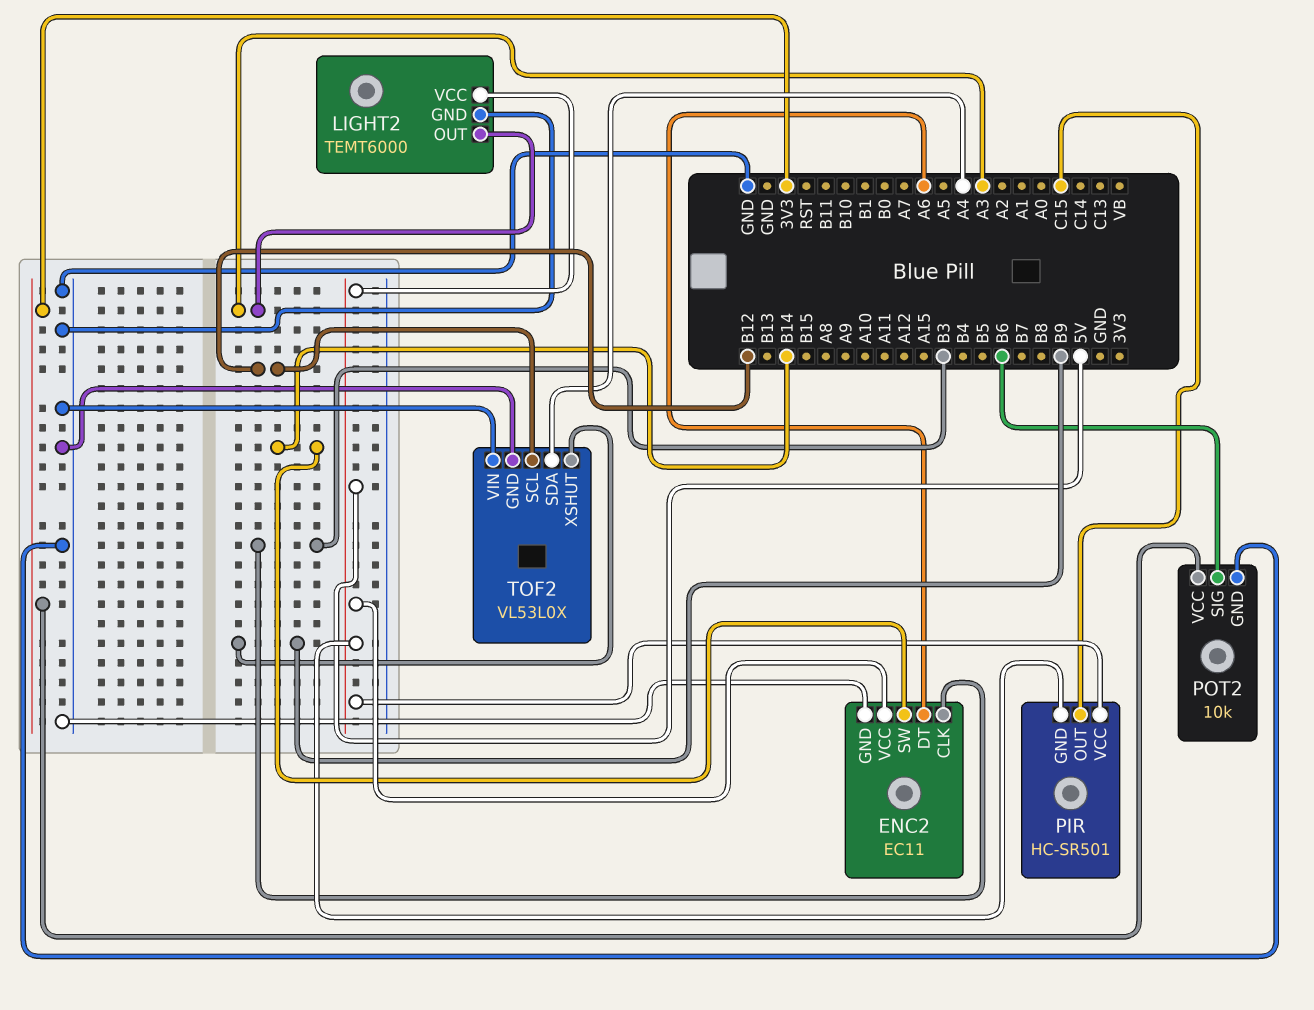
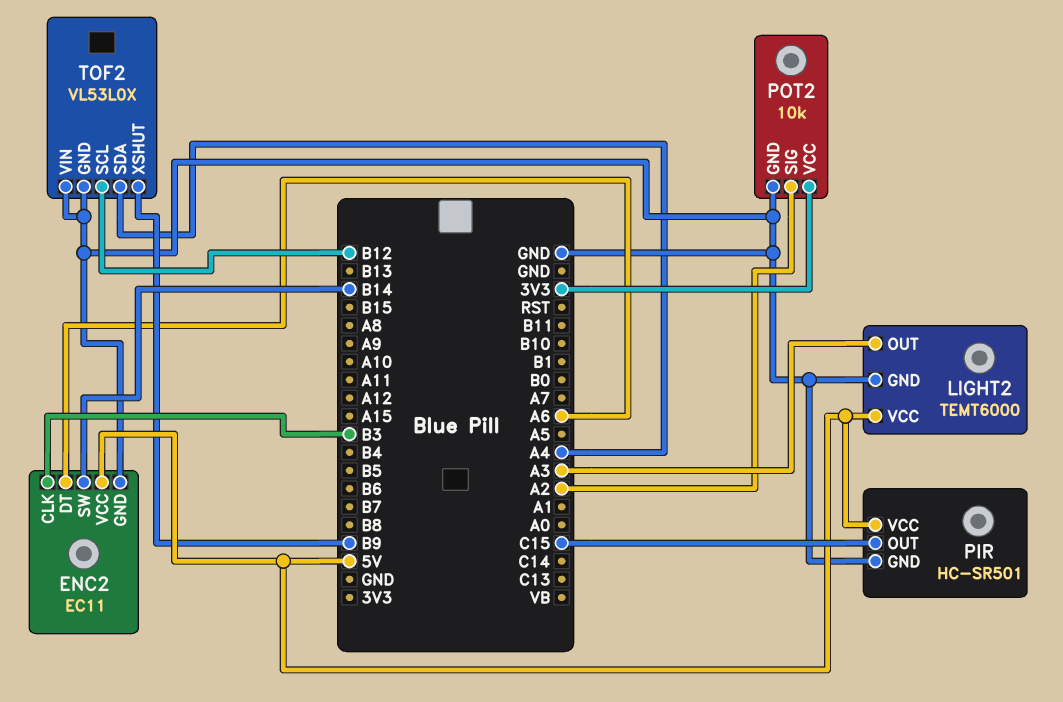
PIR pin GND: 5V -> GND
POT2 pin SIG: B6 -> A2

